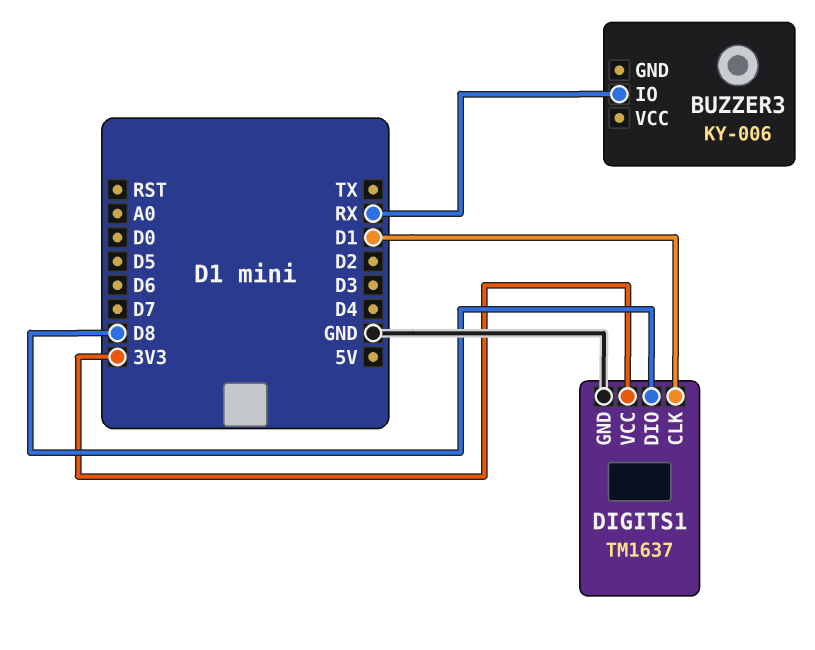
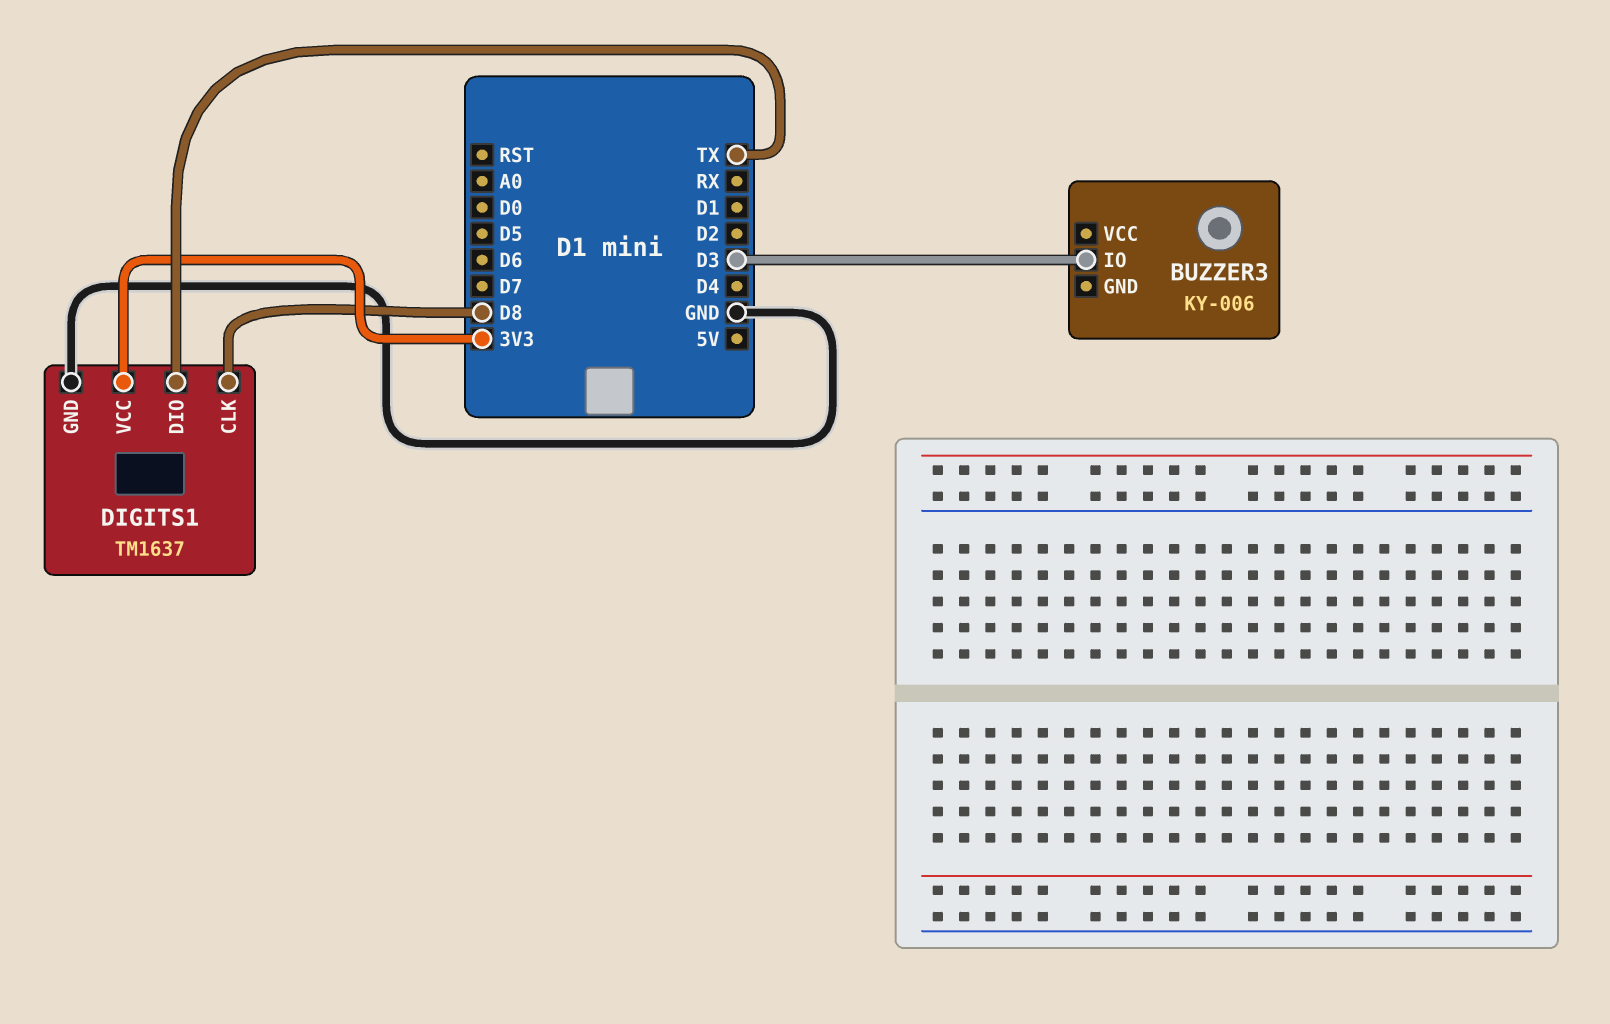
BUZZER3 pin IO: RX -> D3
DIGITS1 pin CLK: D1 -> D8
DIGITS1 pin DIO: D8 -> TX

